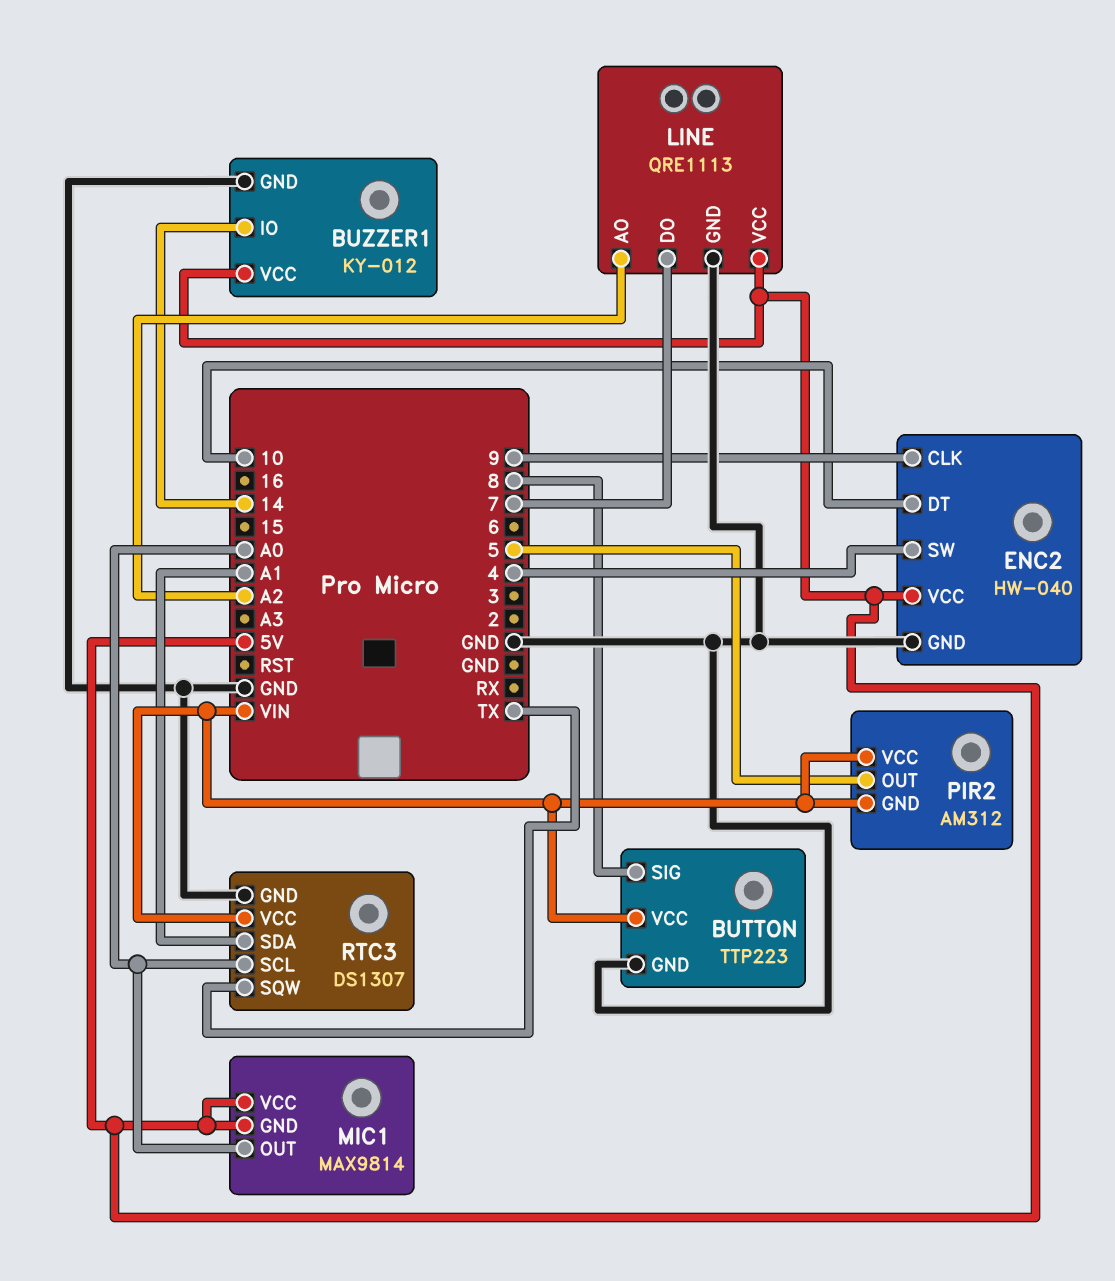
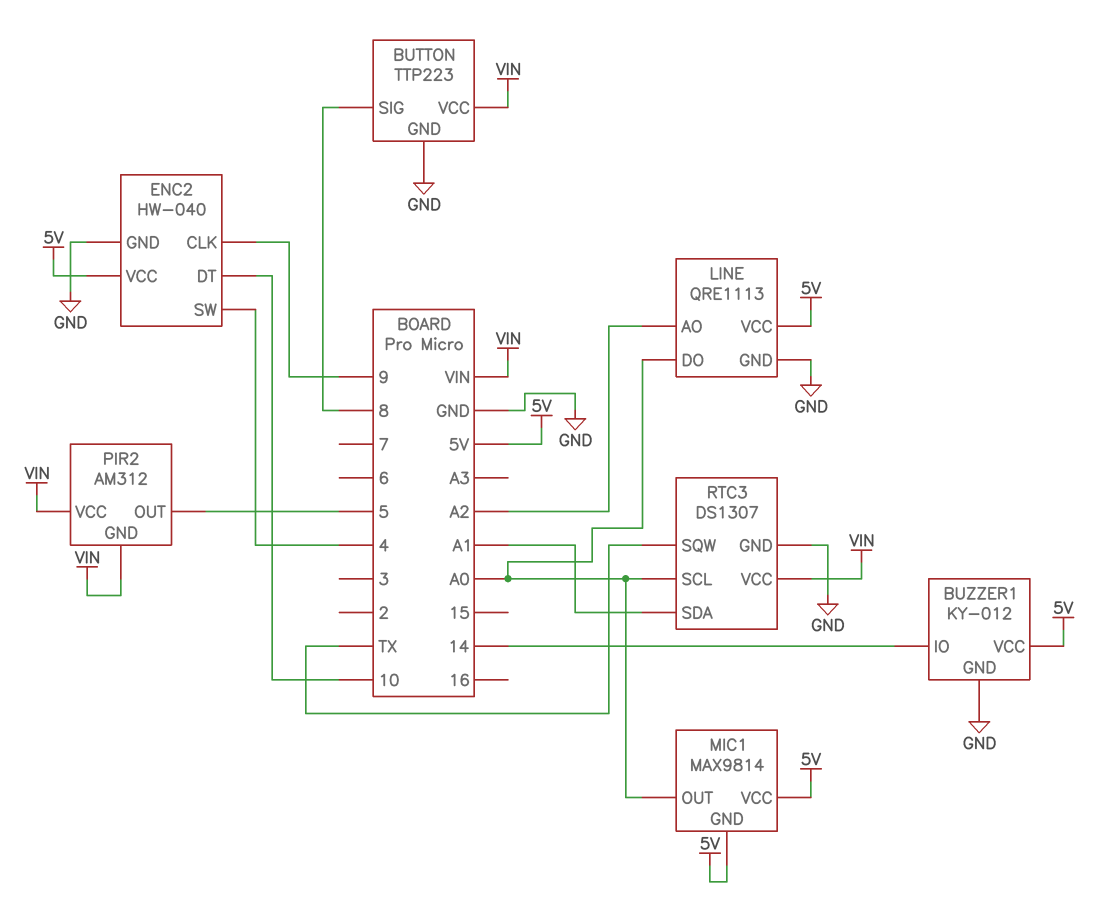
LINE pin DO: 7 -> A0

